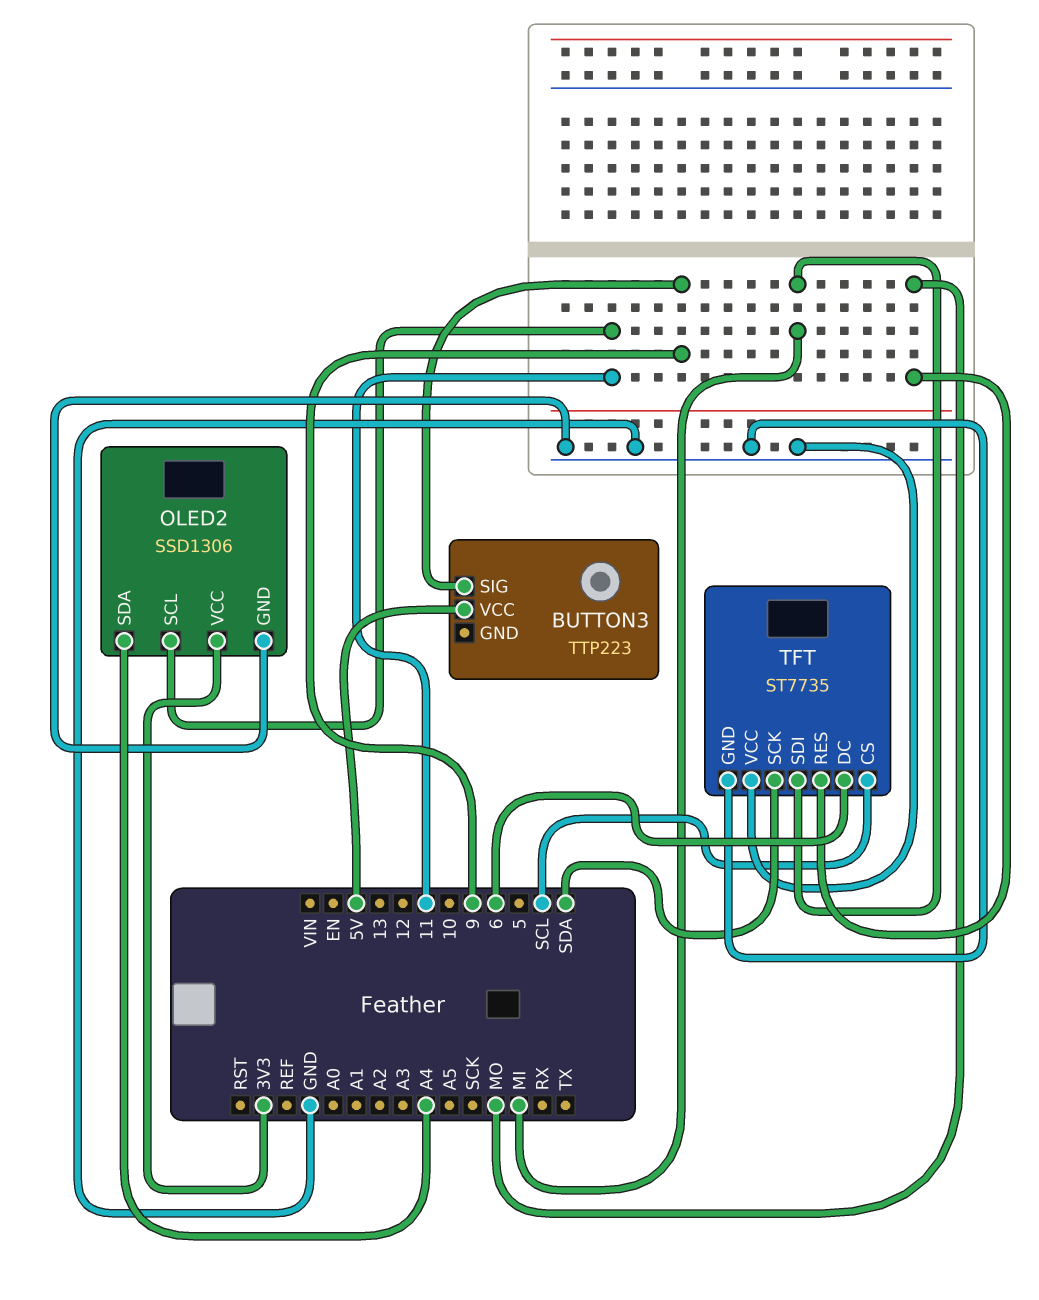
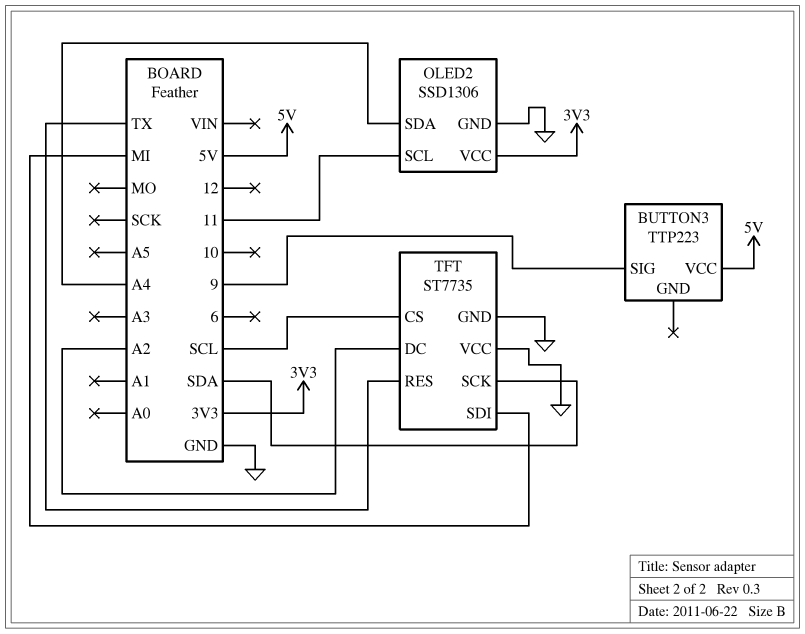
TFT pin DC: 6 -> A2
TFT pin RES: MO -> TX

